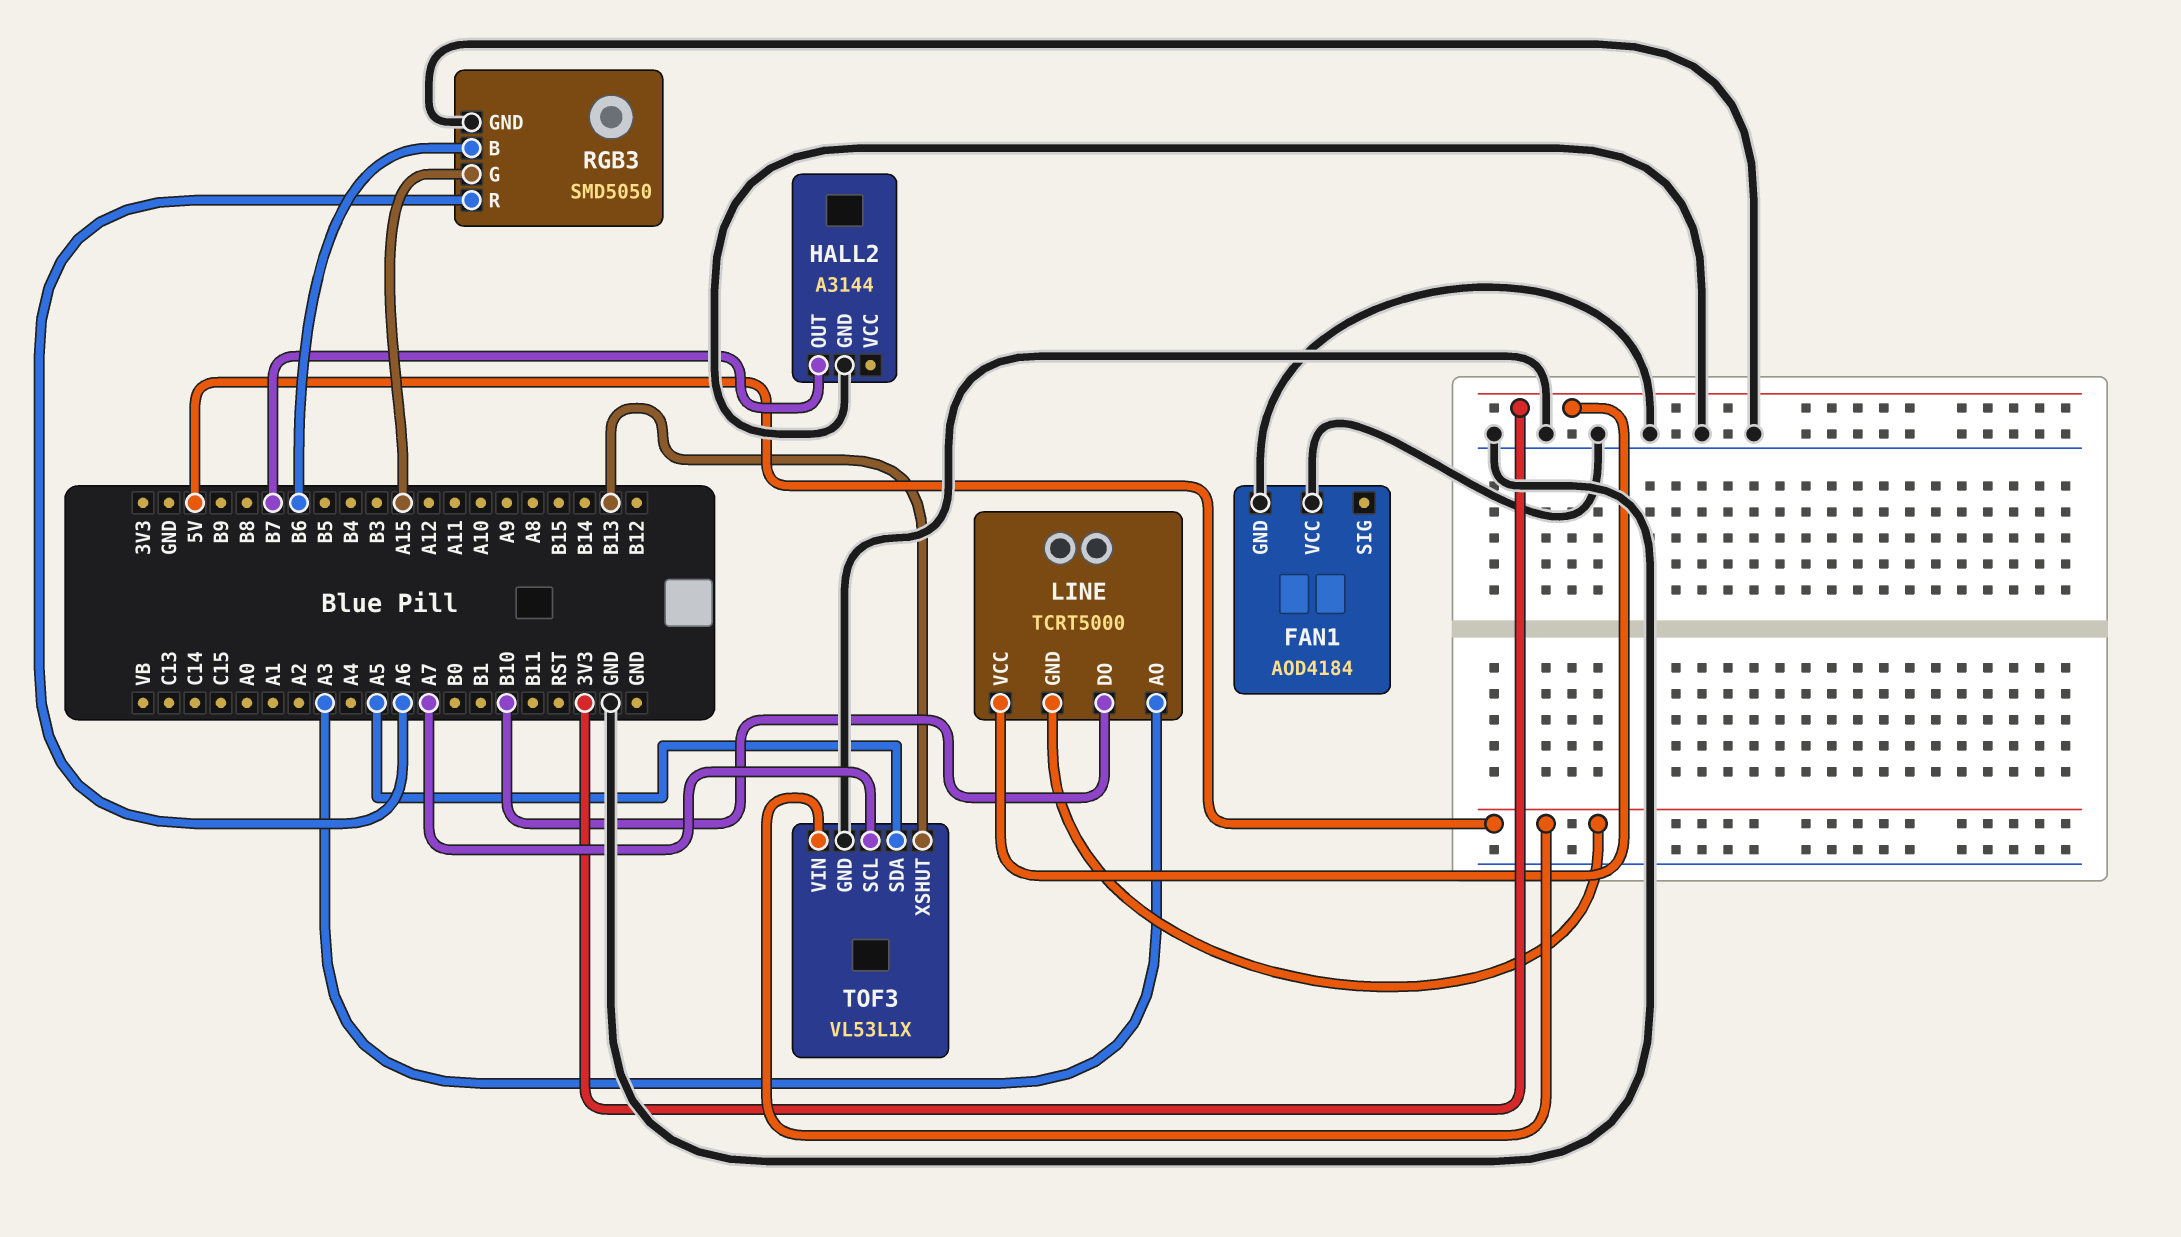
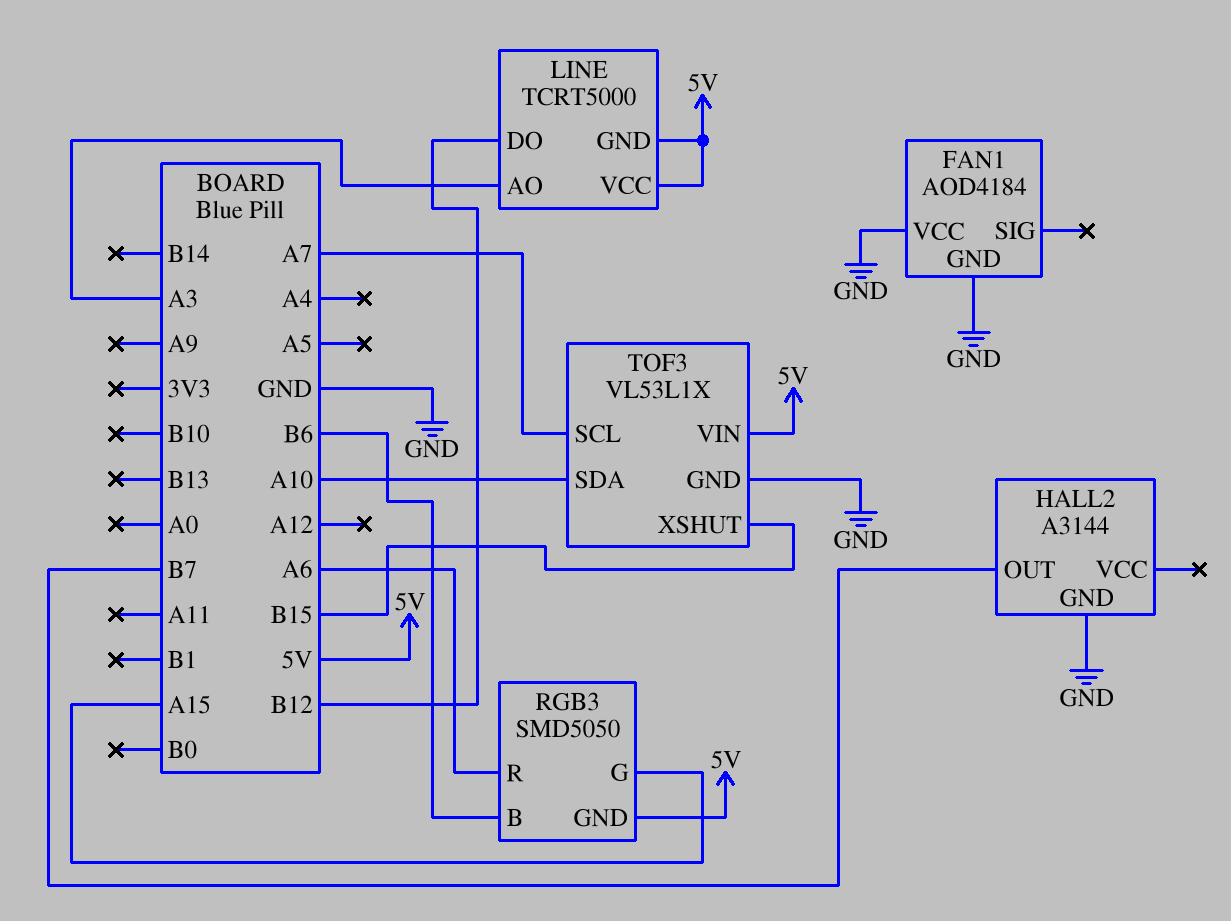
LINE pin DO: B10 -> B12
LINE pin VCC: 3V3 -> 5V
RGB3 pin GND: GND -> 5V
TOF3 pin SDA: A5 -> A10
TOF3 pin XSHUT: B13 -> B15

